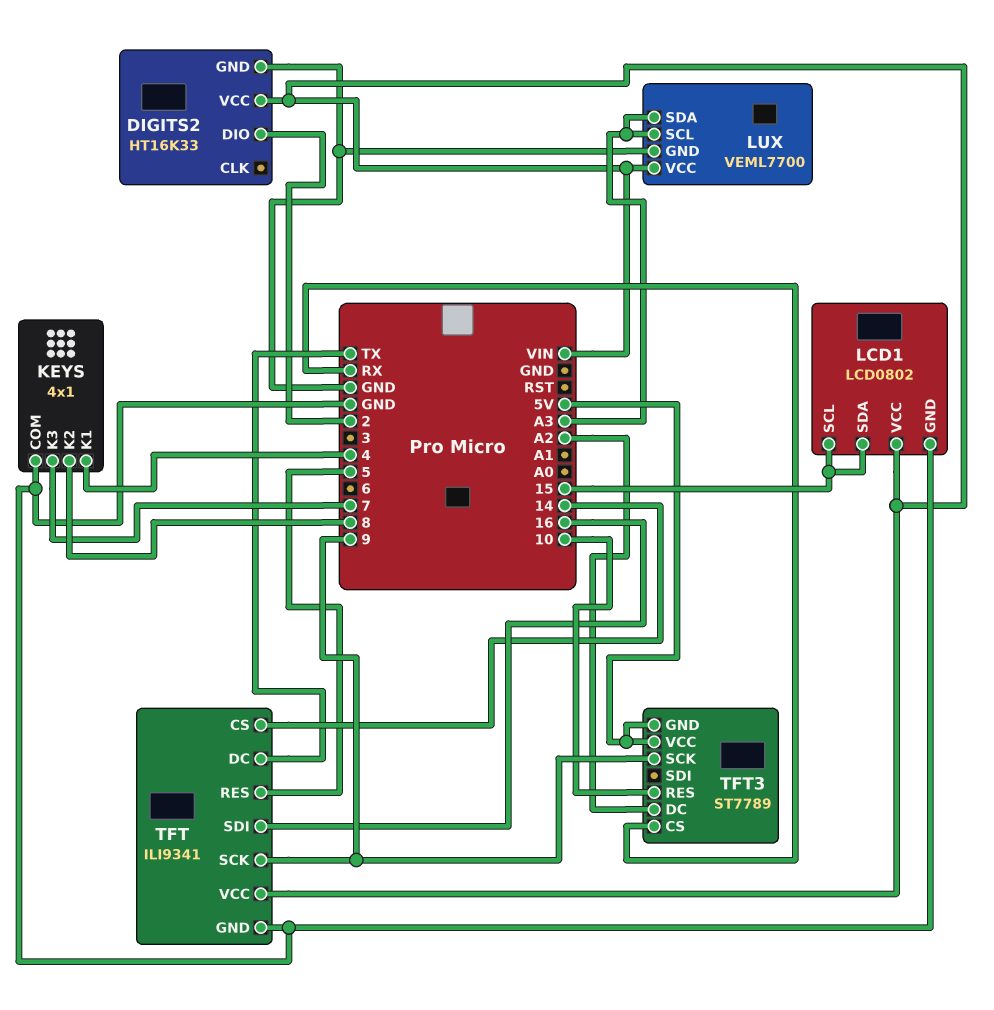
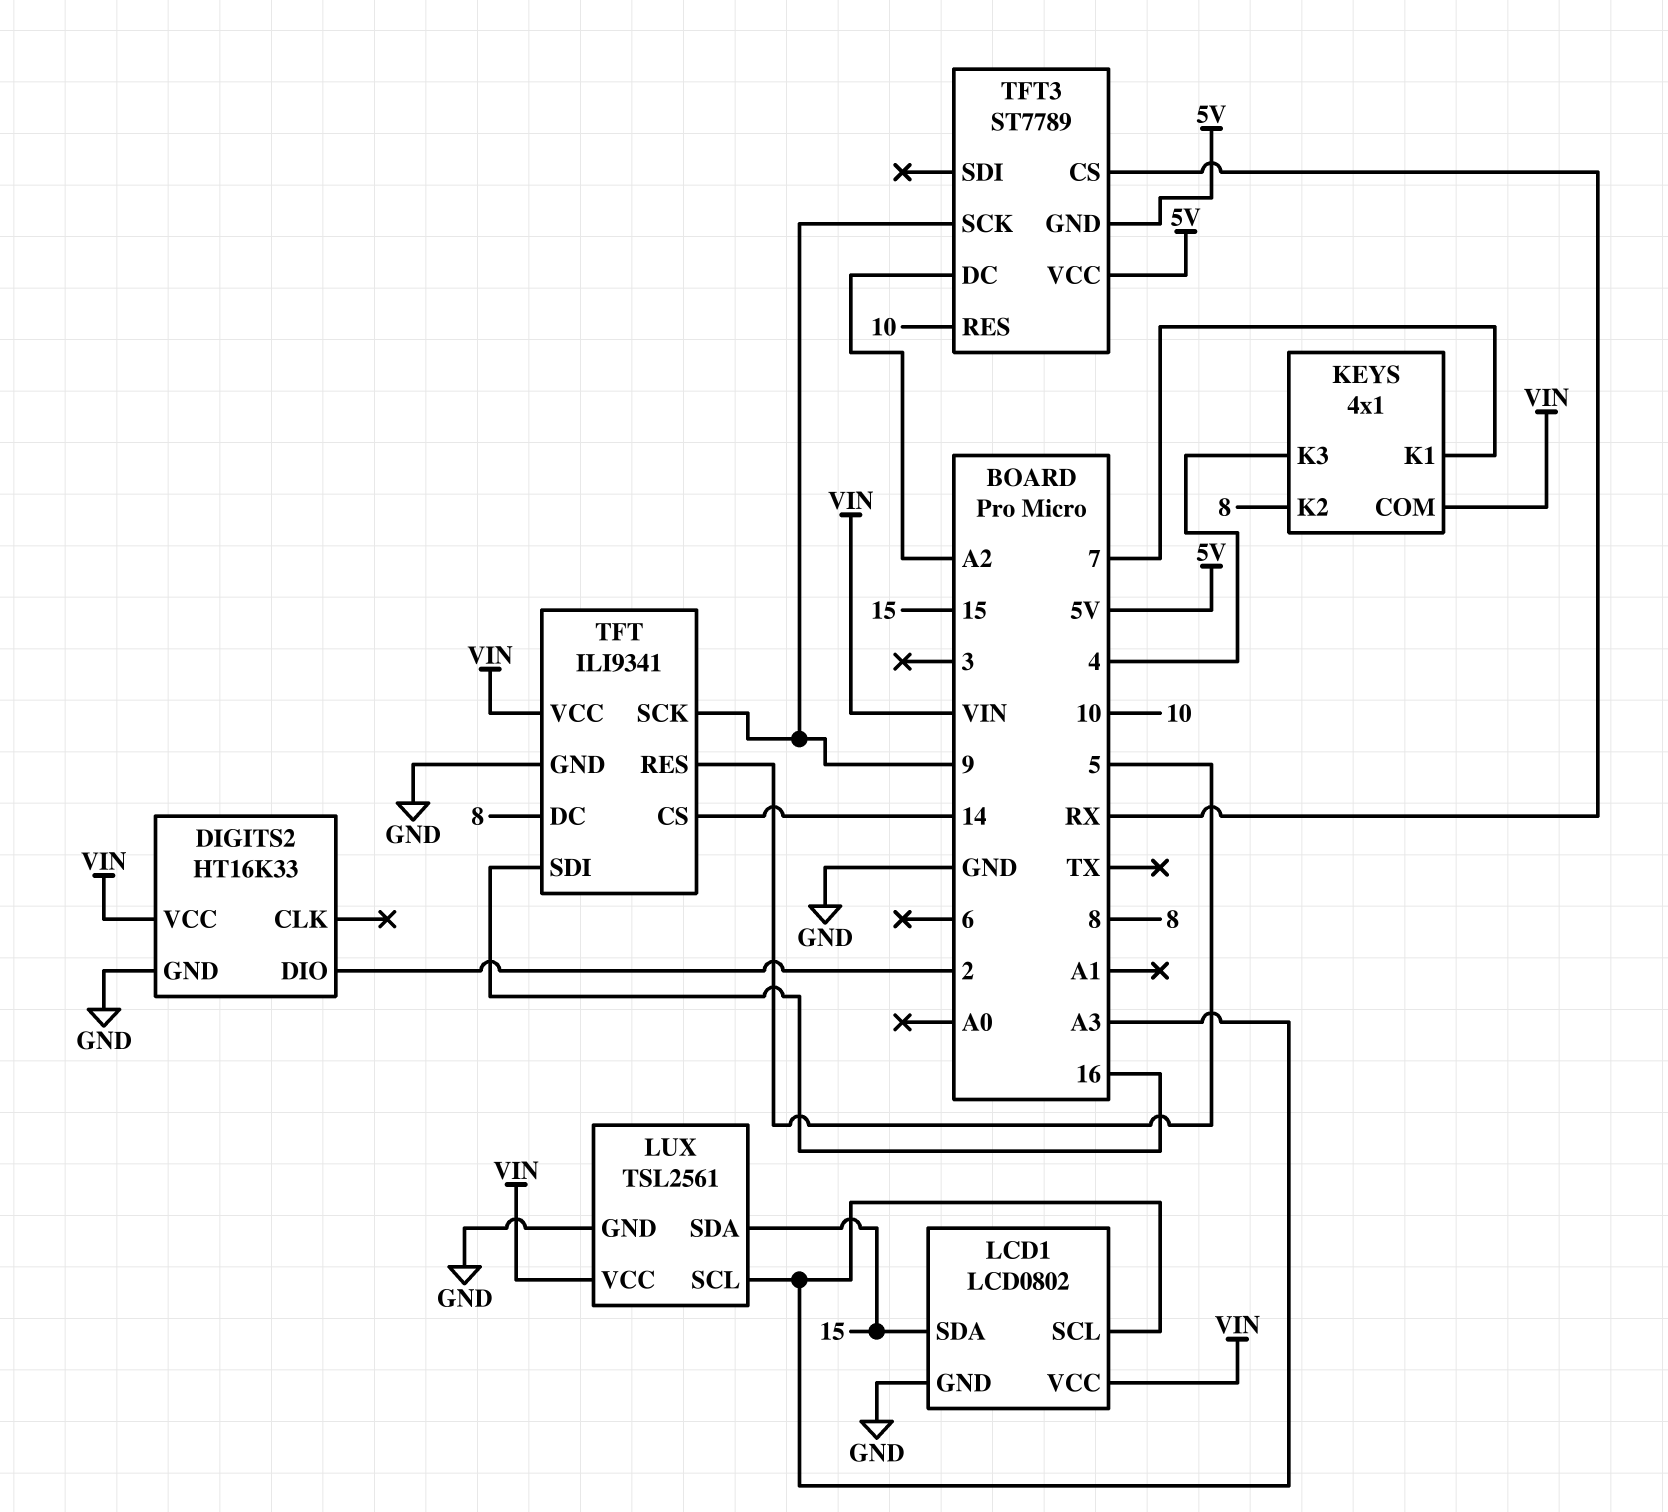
KEYS pin COM: GND -> VIN
KEYS pin K1: 4 -> 7
KEYS pin K3: 7 -> 4
LCD1 pin SCL: 15 -> A3
LUX: VEML7700 -> TSL2561
LUX pin SDA: A3 -> 15
TFT pin DC: TX -> 8

